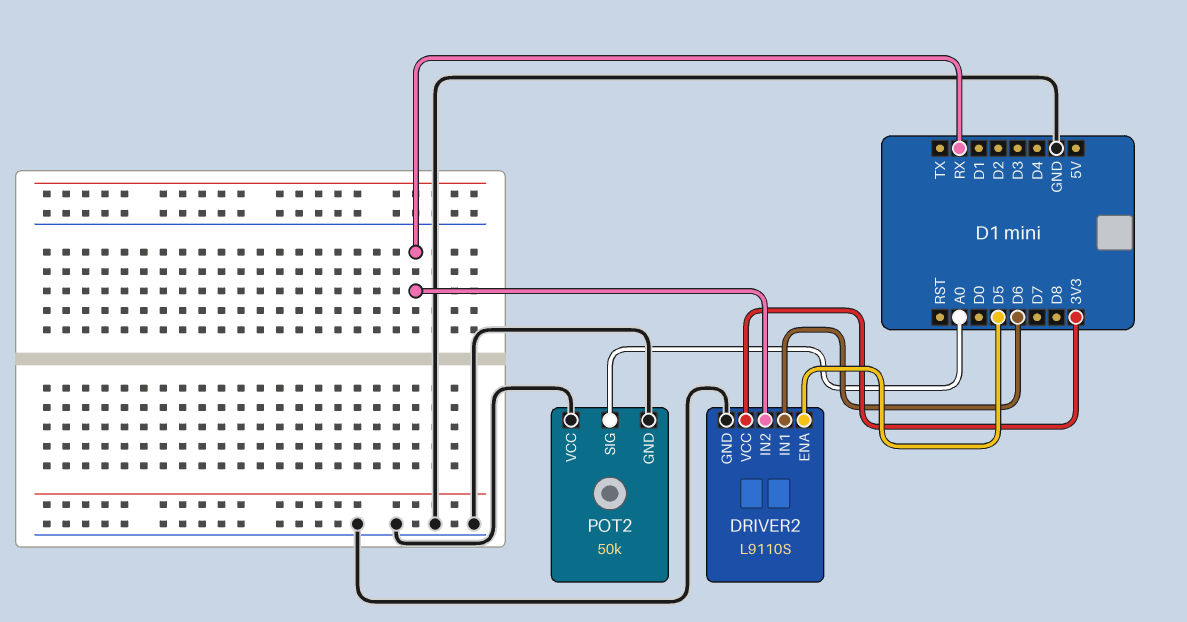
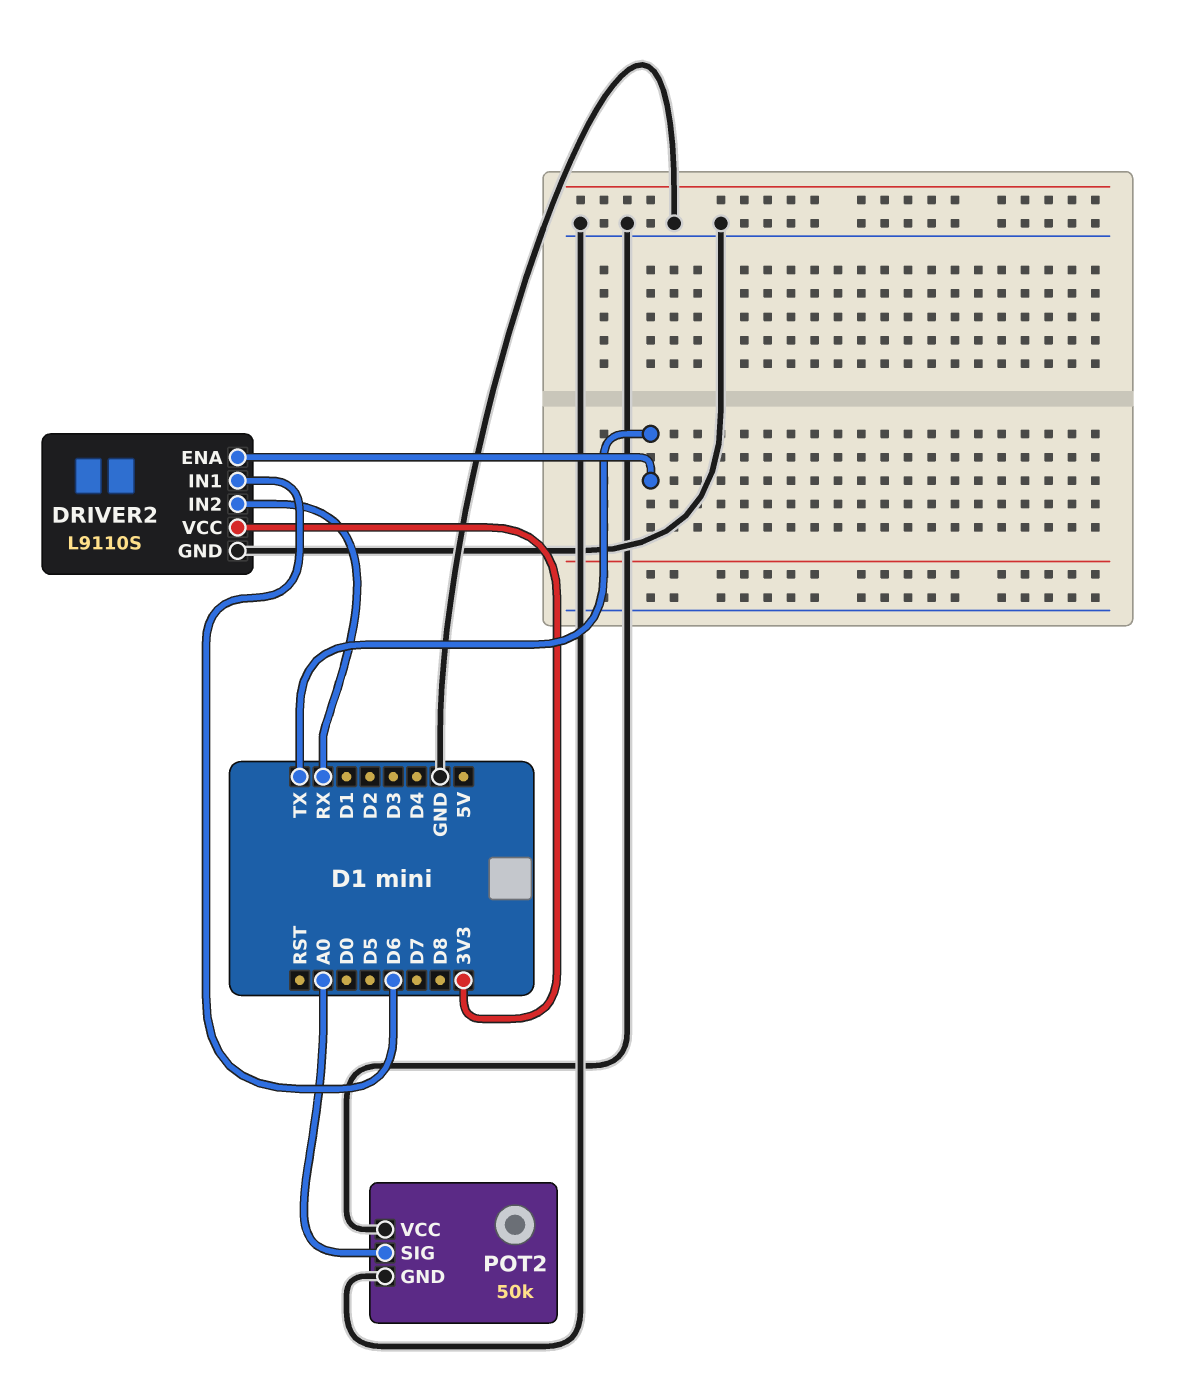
DRIVER2 pin ENA: D5 -> TX

